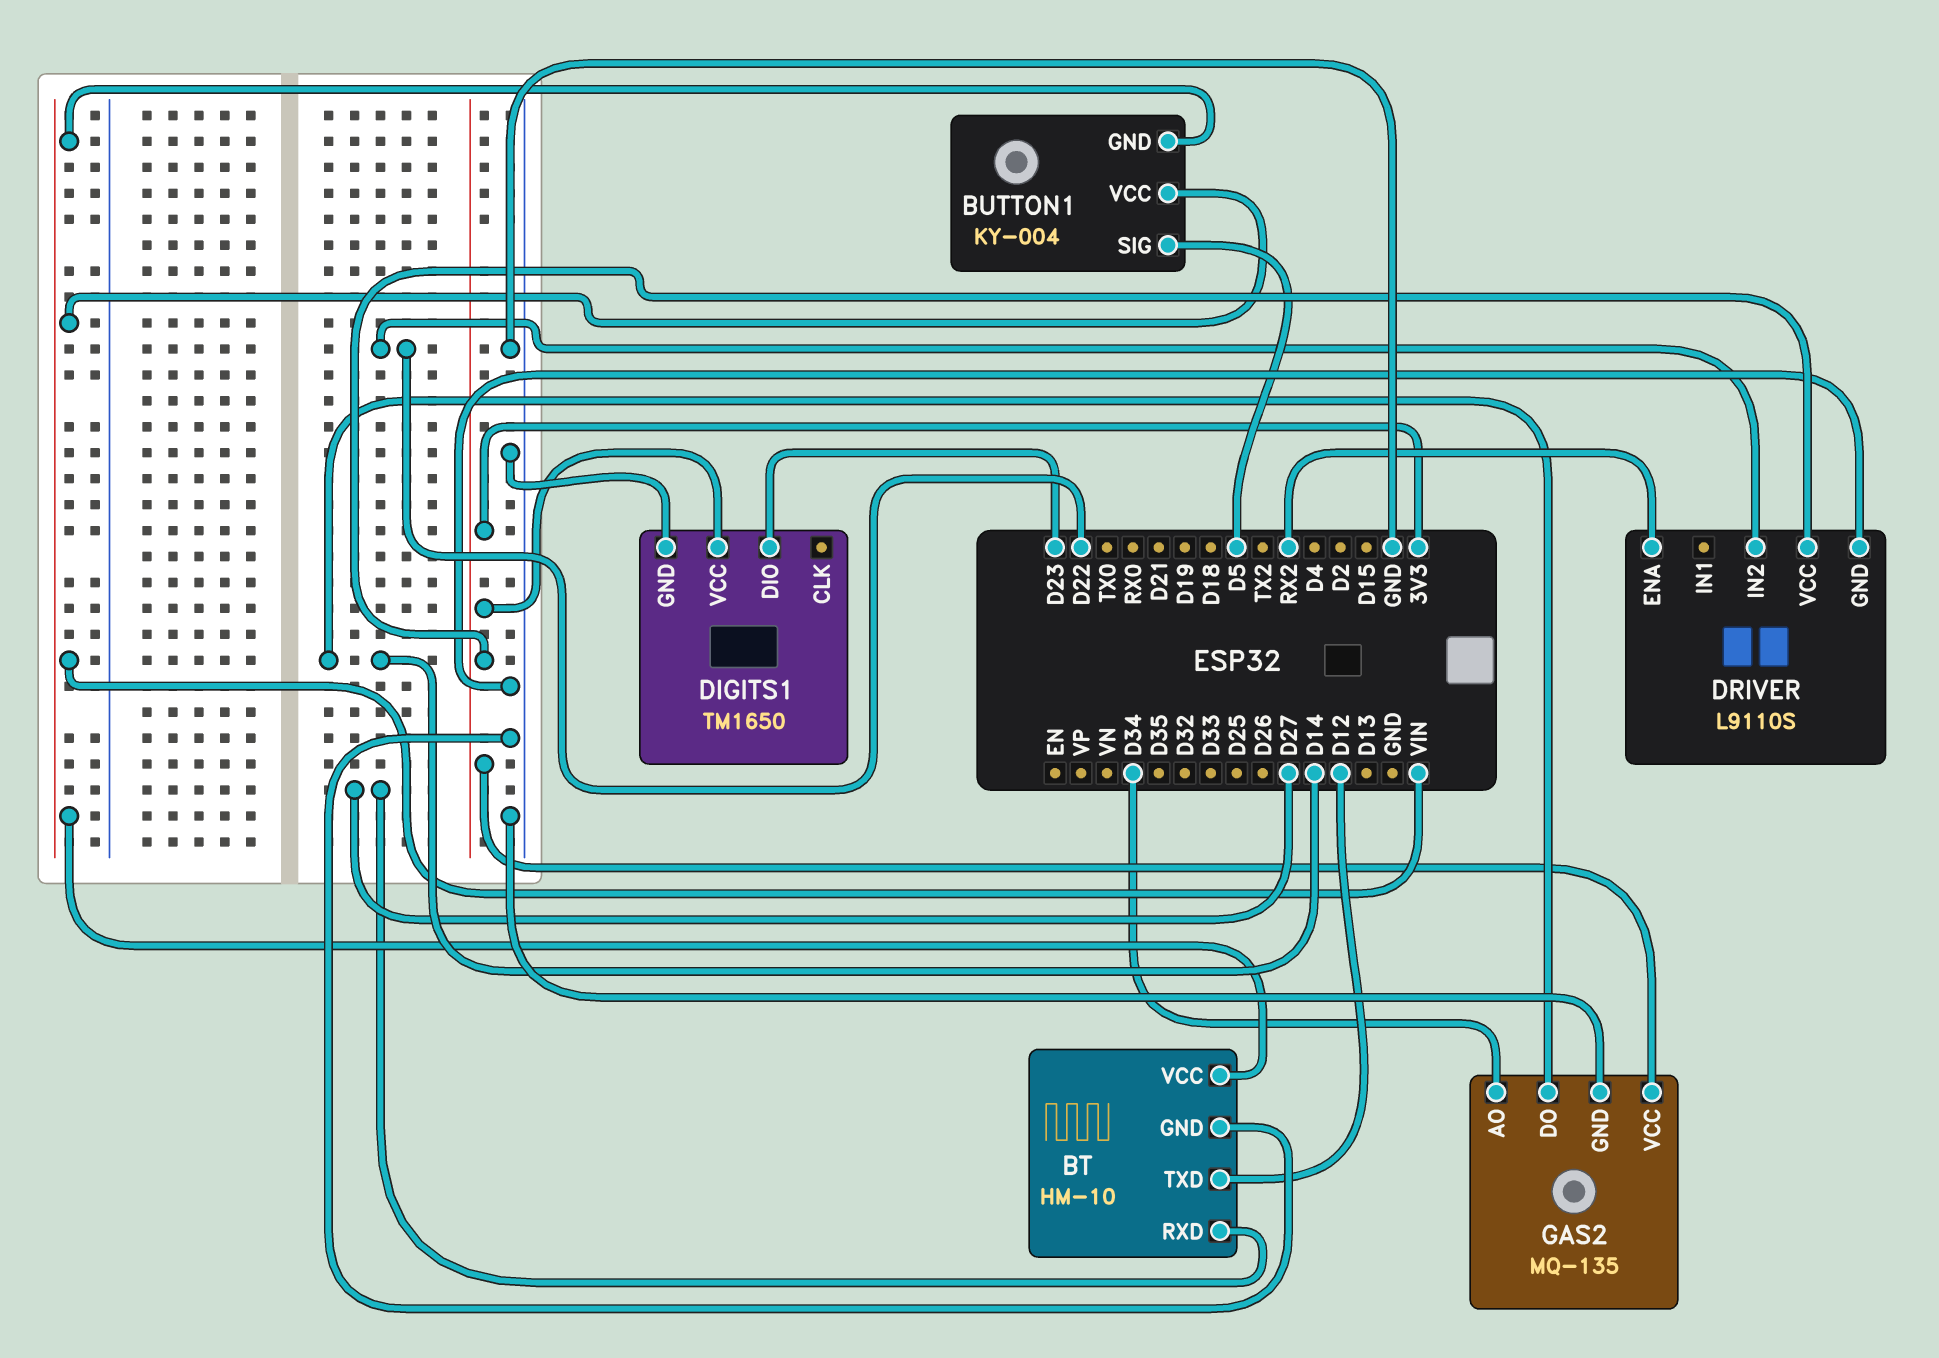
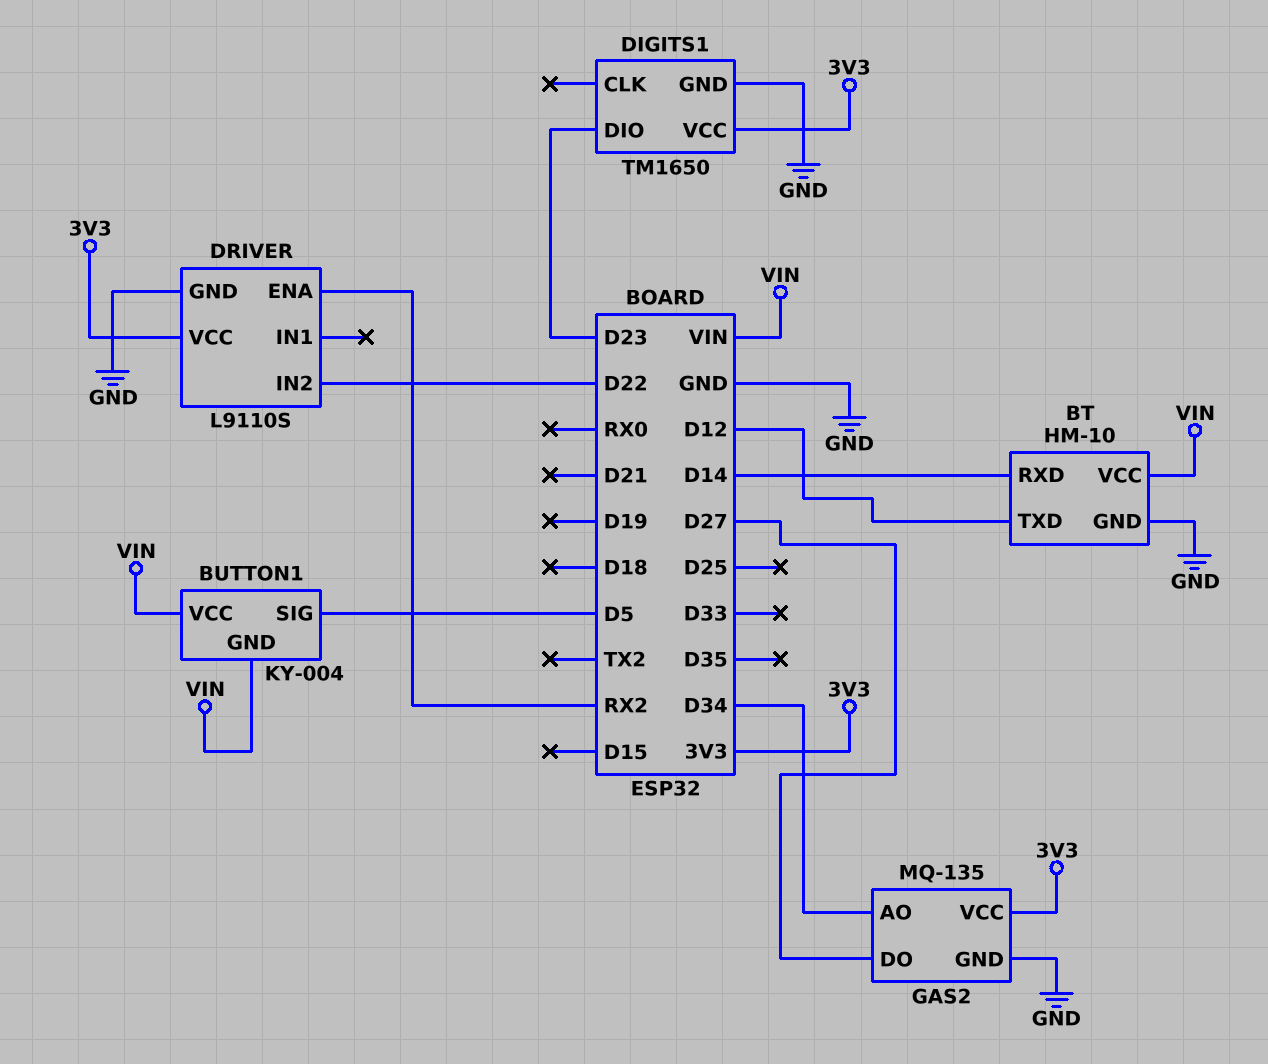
BT pin RXD: D27 -> D14
GAS2 pin DO: D14 -> D27

